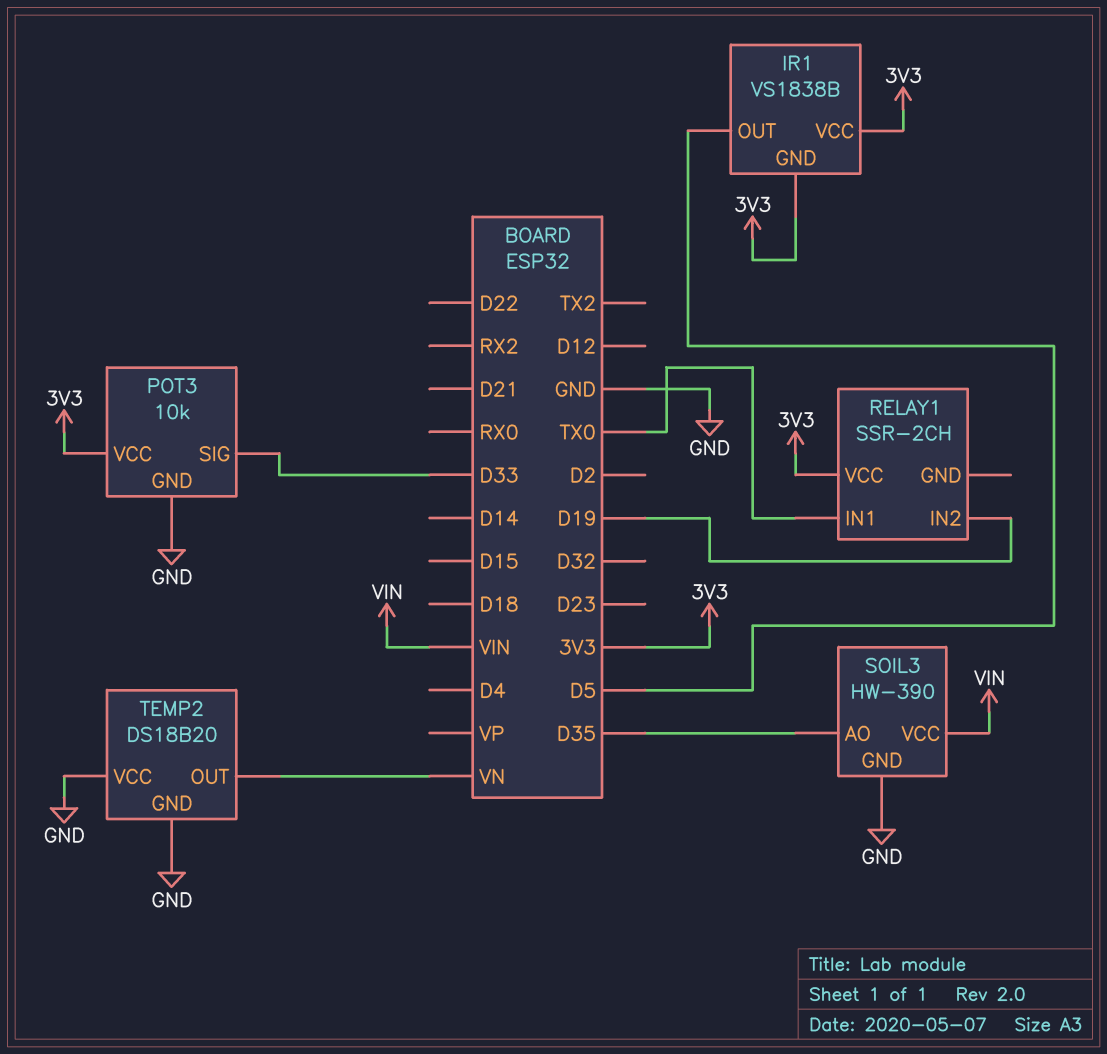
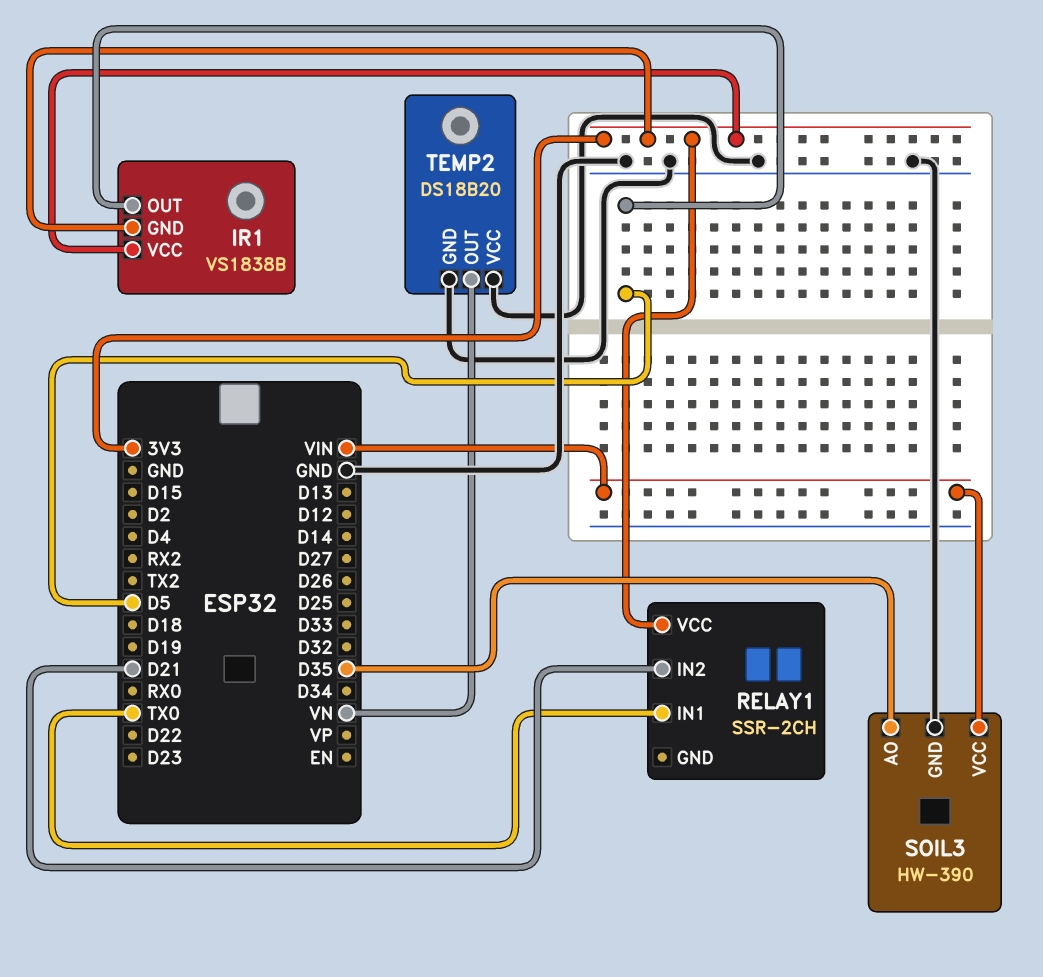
POT3: 10k -> none
POT3 pin GND: GND -> none
POT3 pin SIG: D33 -> none
POT3 pin VCC: 3V3 -> none
RELAY1 pin IN2: D19 -> D21

